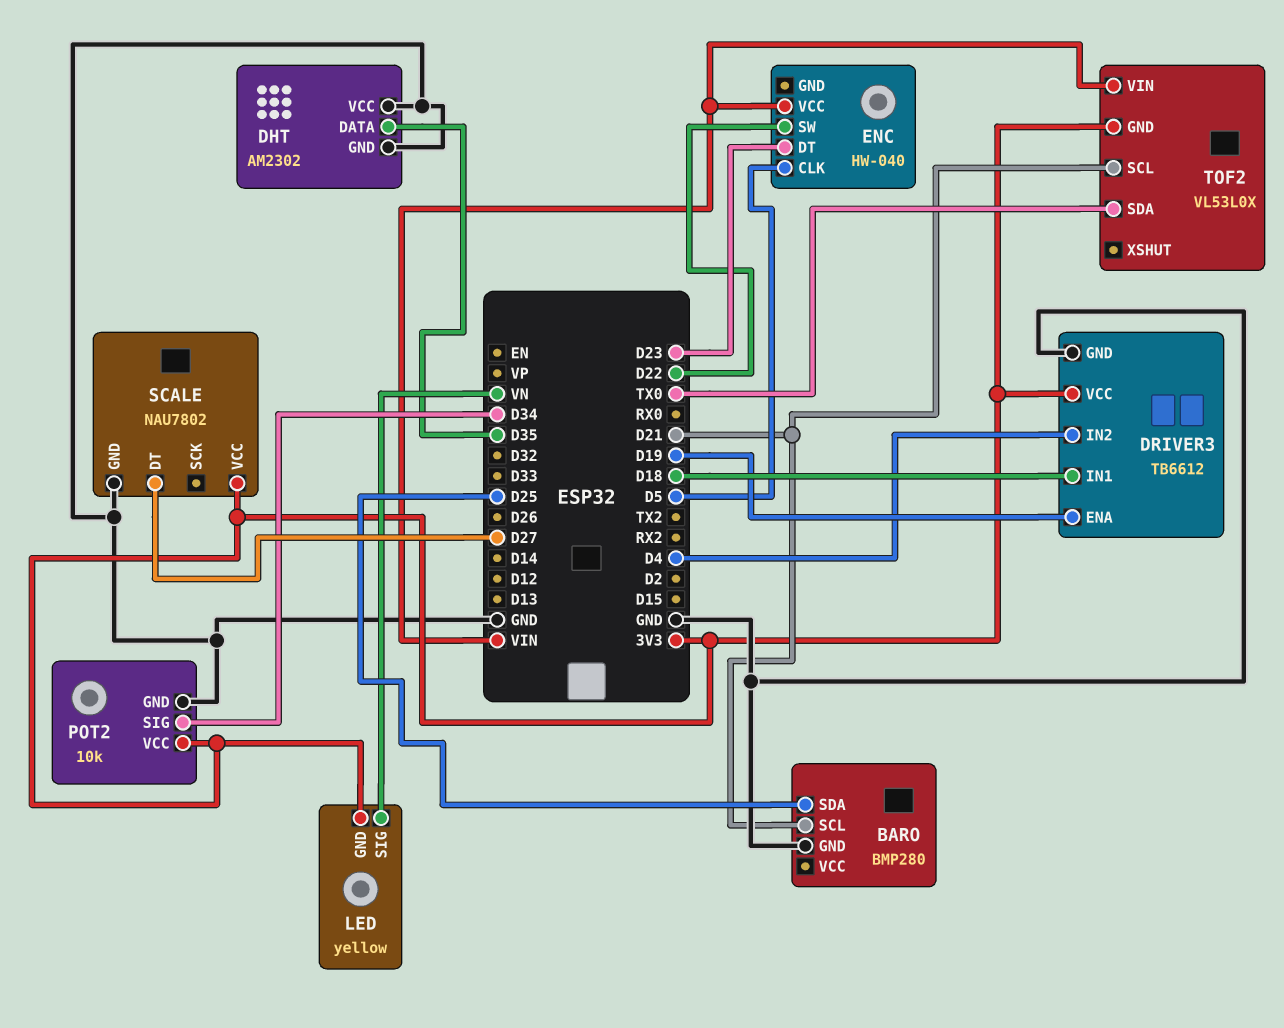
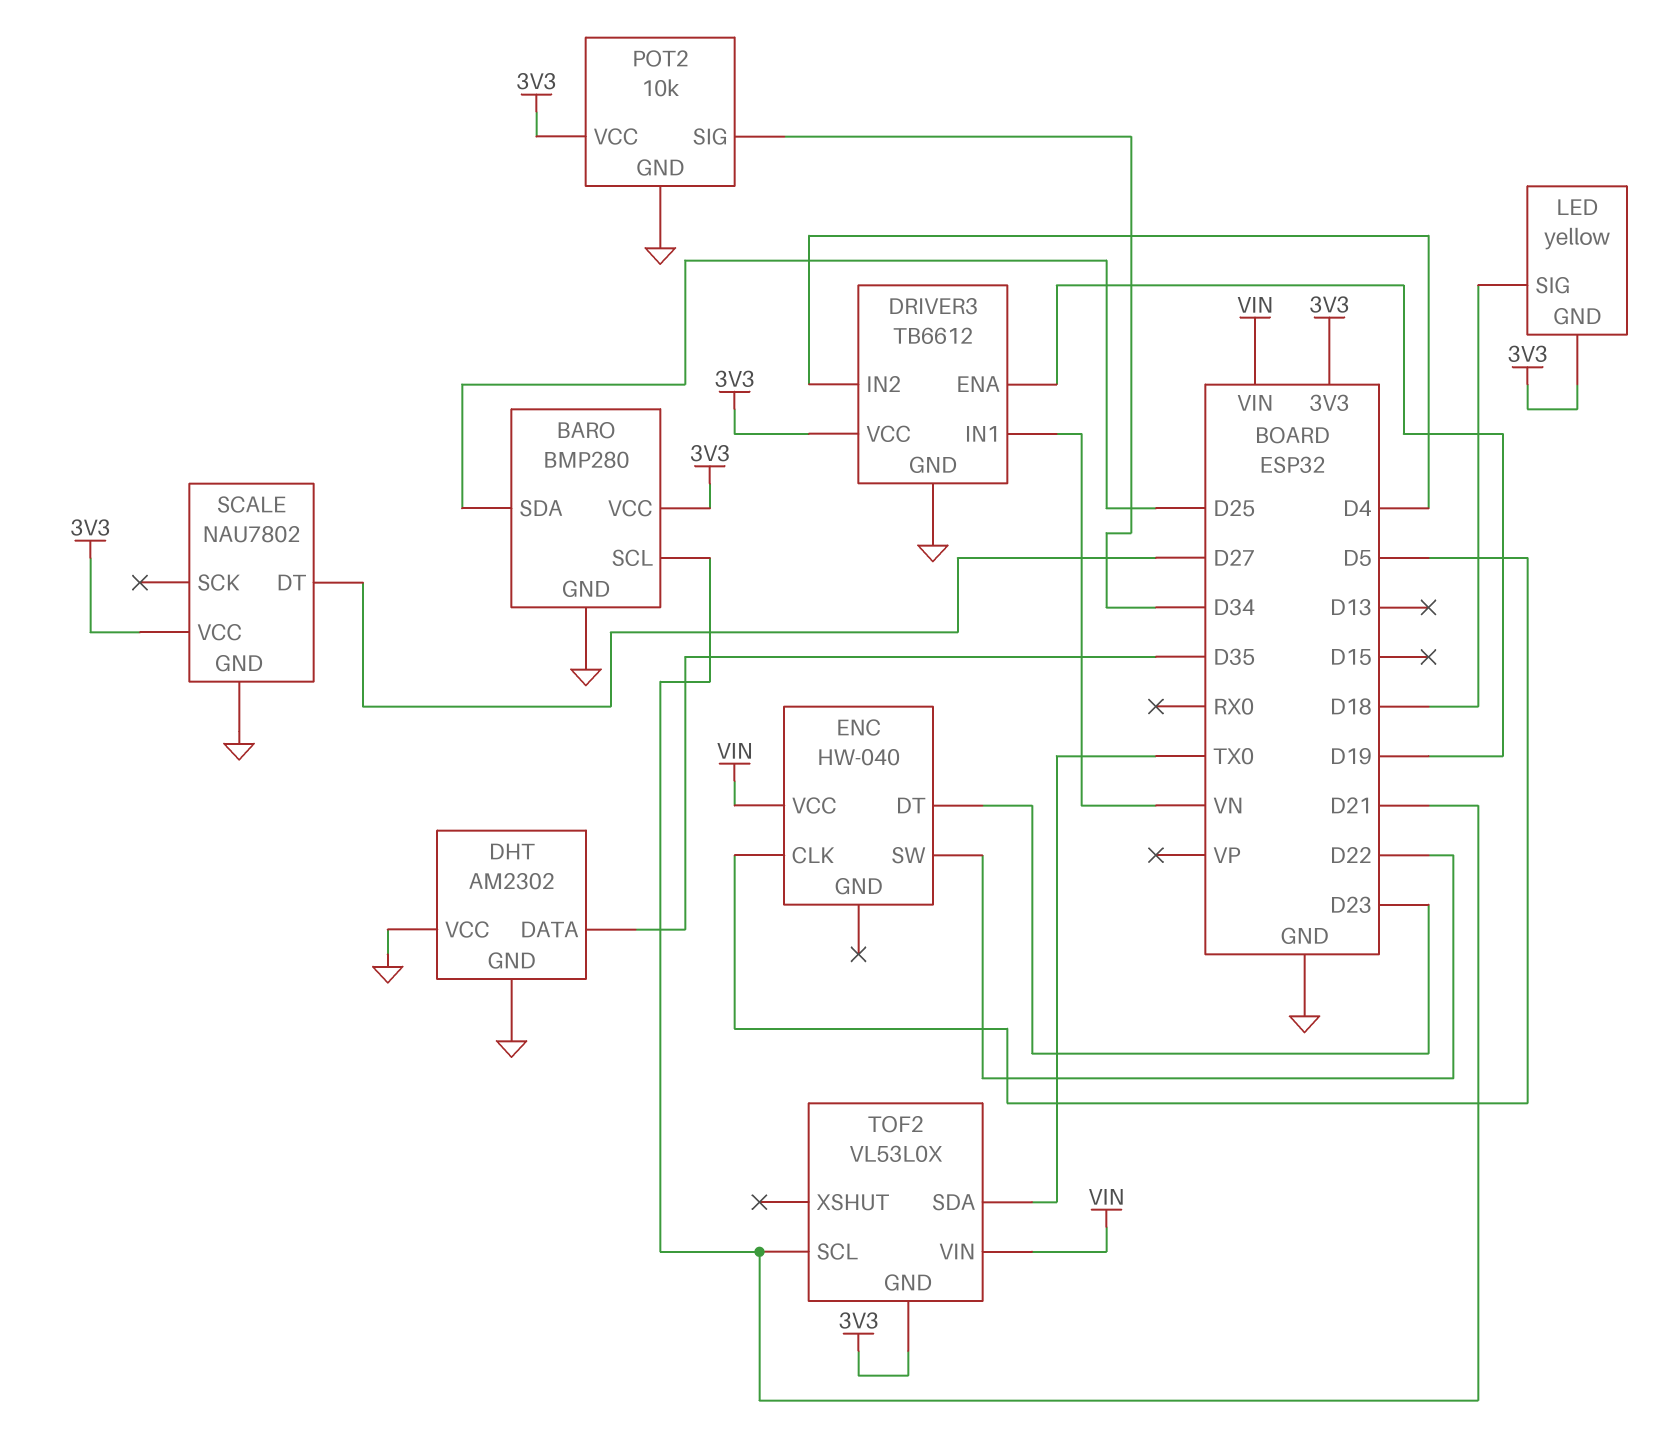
BARO pin VCC: none -> 3V3
DRIVER3 pin IN1: D18 -> VN
LED pin SIG: VN -> D18

